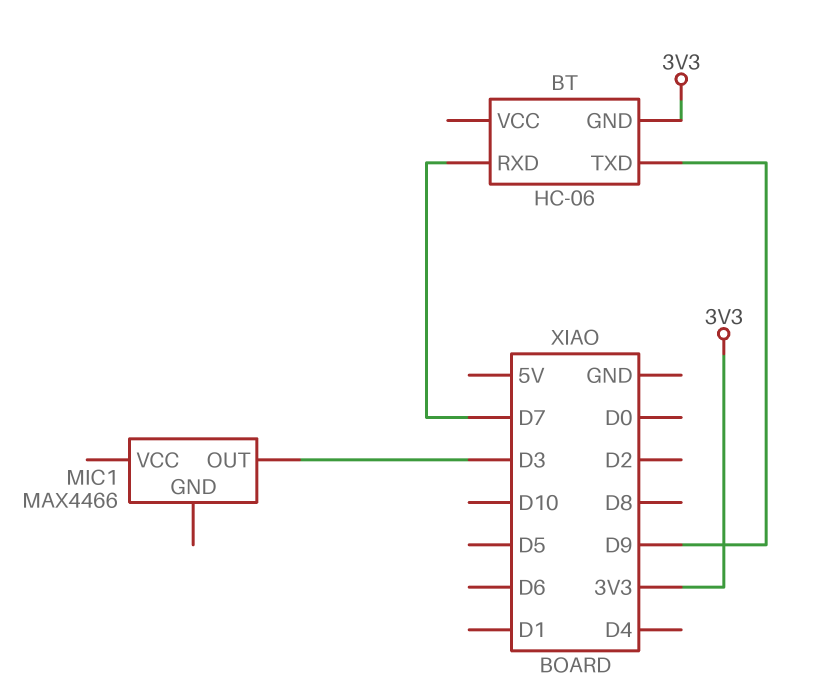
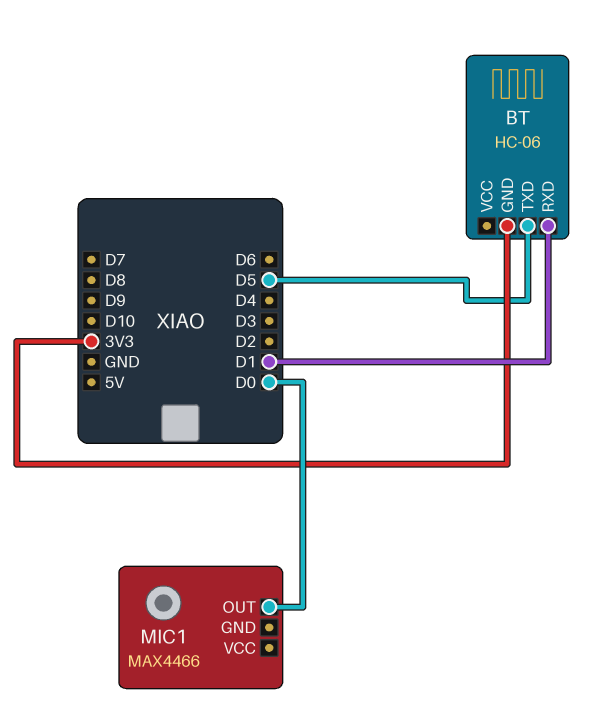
BT pin RXD: D7 -> D1
BT pin TXD: D9 -> D5
MIC1 pin OUT: D3 -> D0

